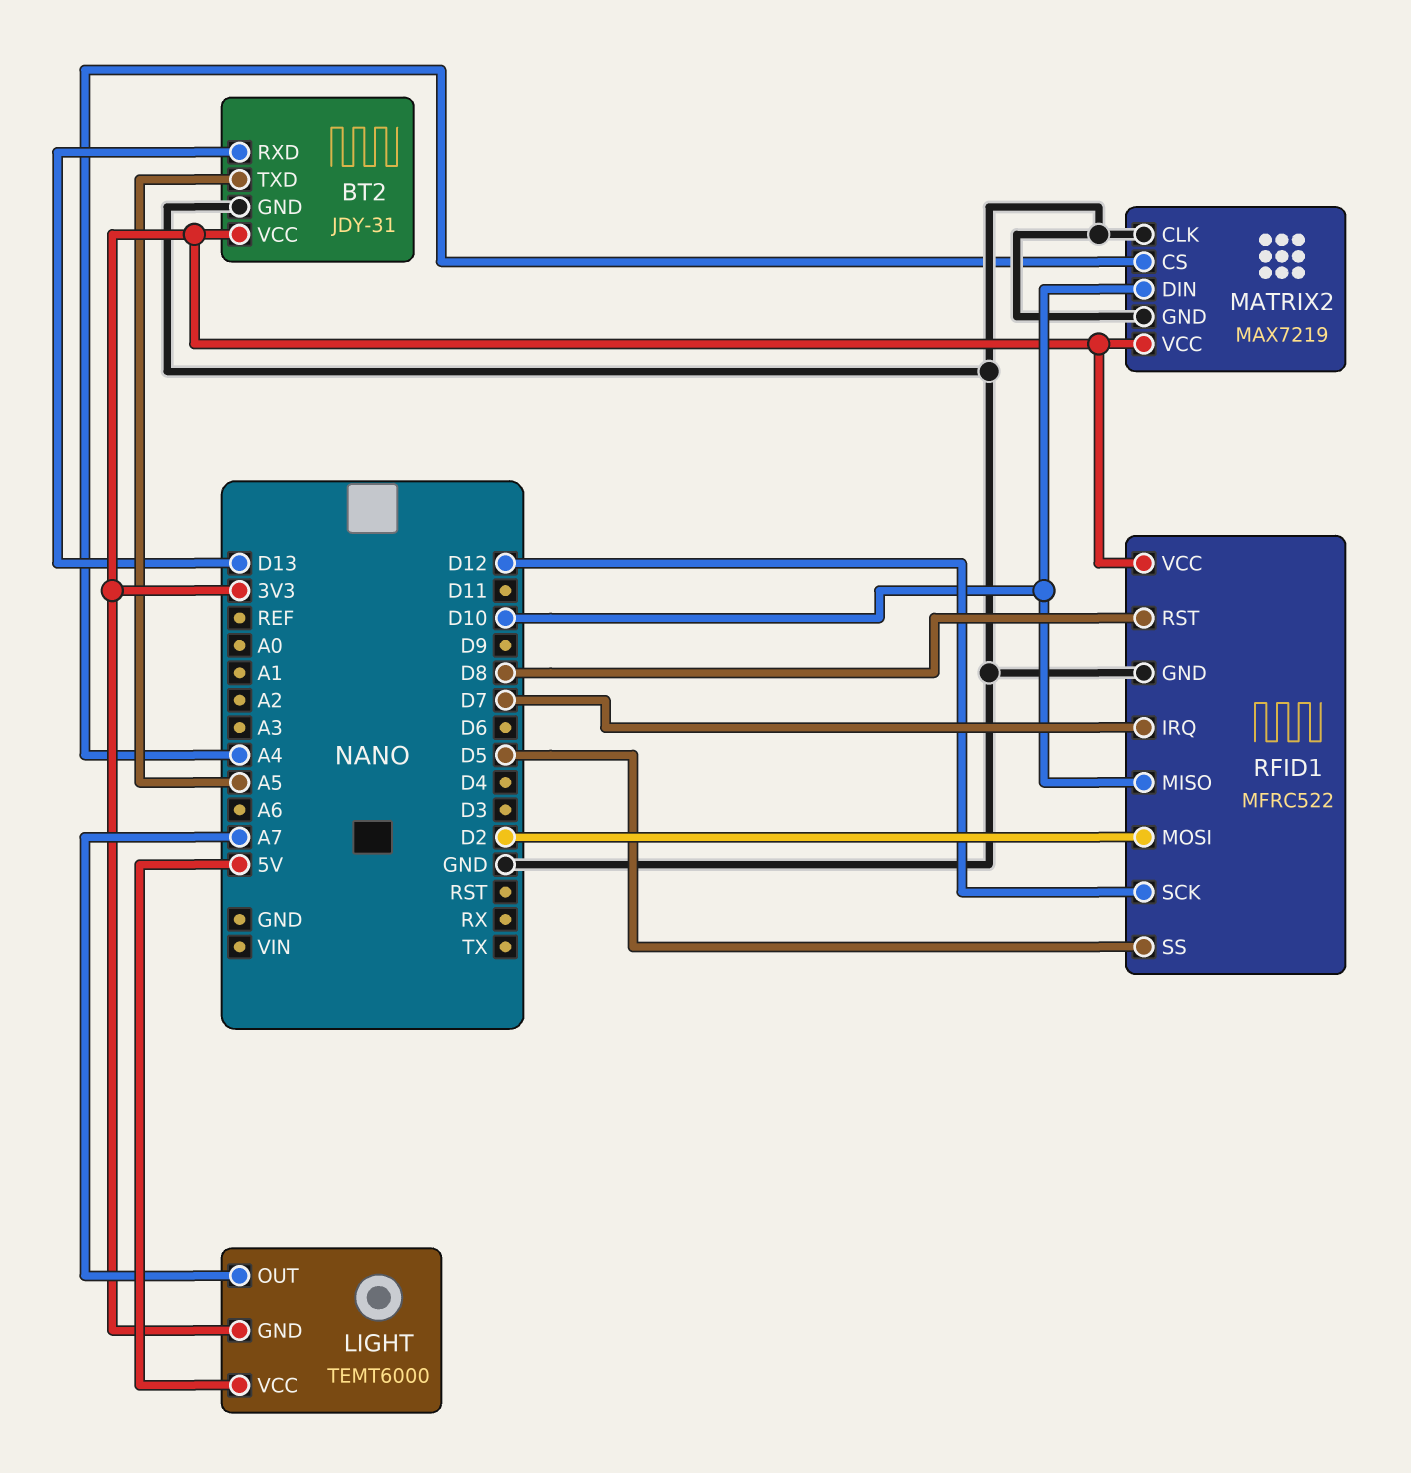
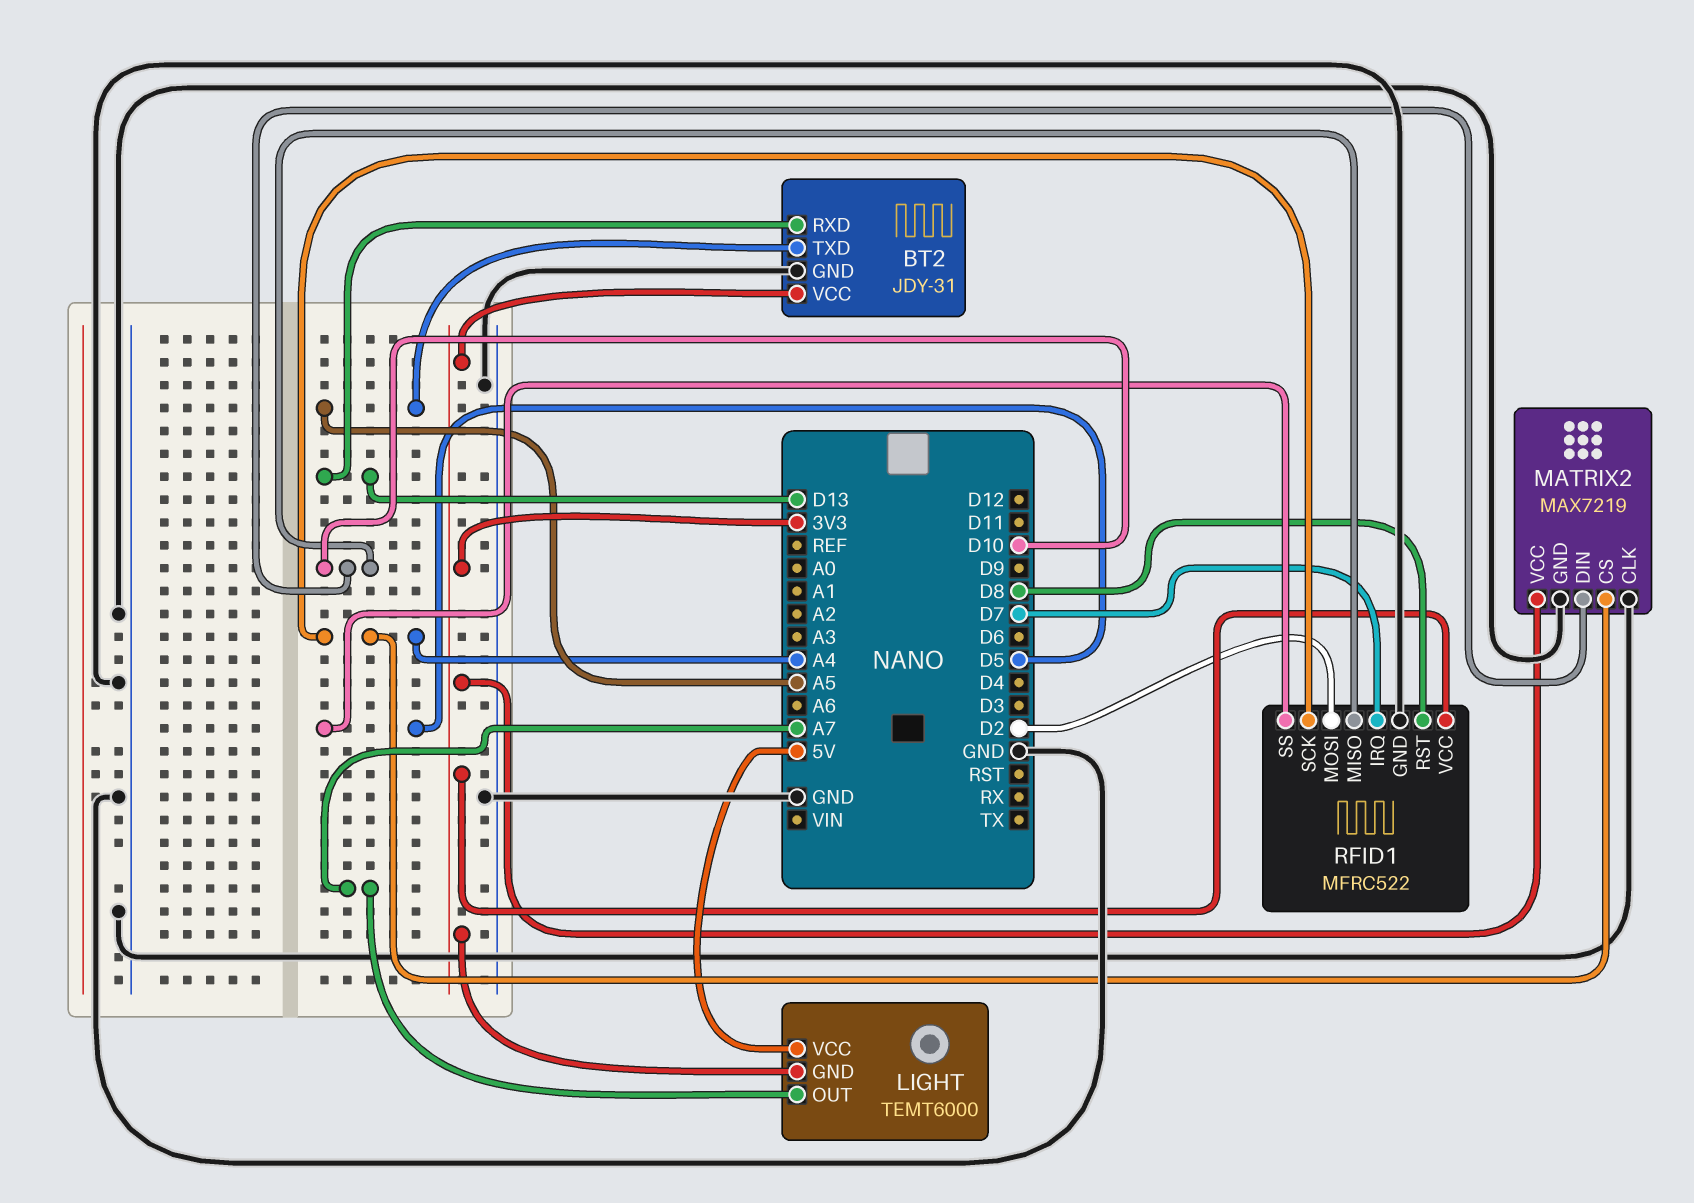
RFID1 pin SCK: D12 -> A4

